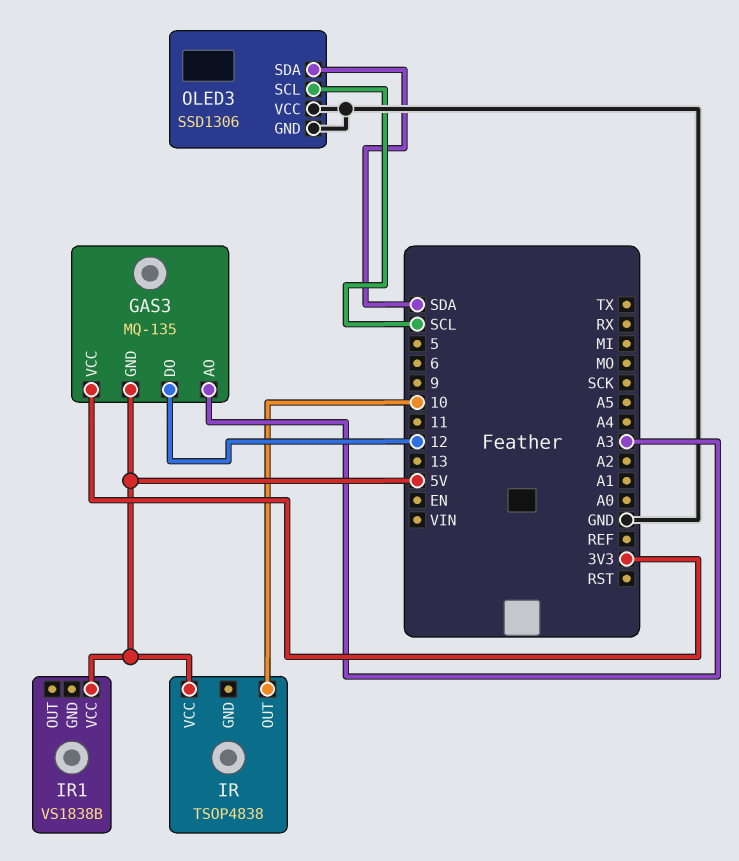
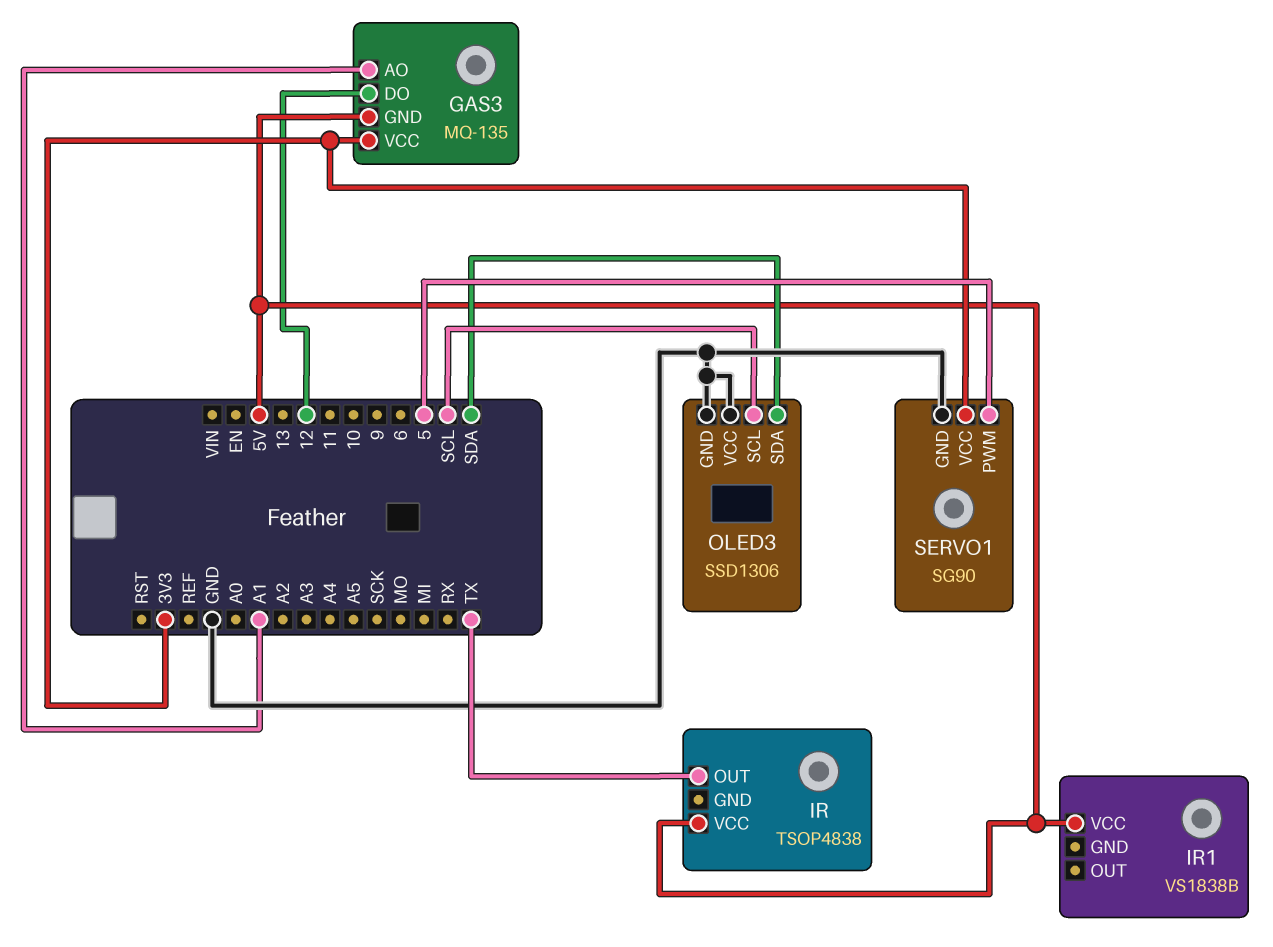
GAS3 pin AO: A3 -> A1
IR pin OUT: 10 -> TX
SERVO1: none -> SG90
SERVO1 pin GND: none -> GND
SERVO1 pin PWM: none -> 5
SERVO1 pin VCC: none -> 3V3

